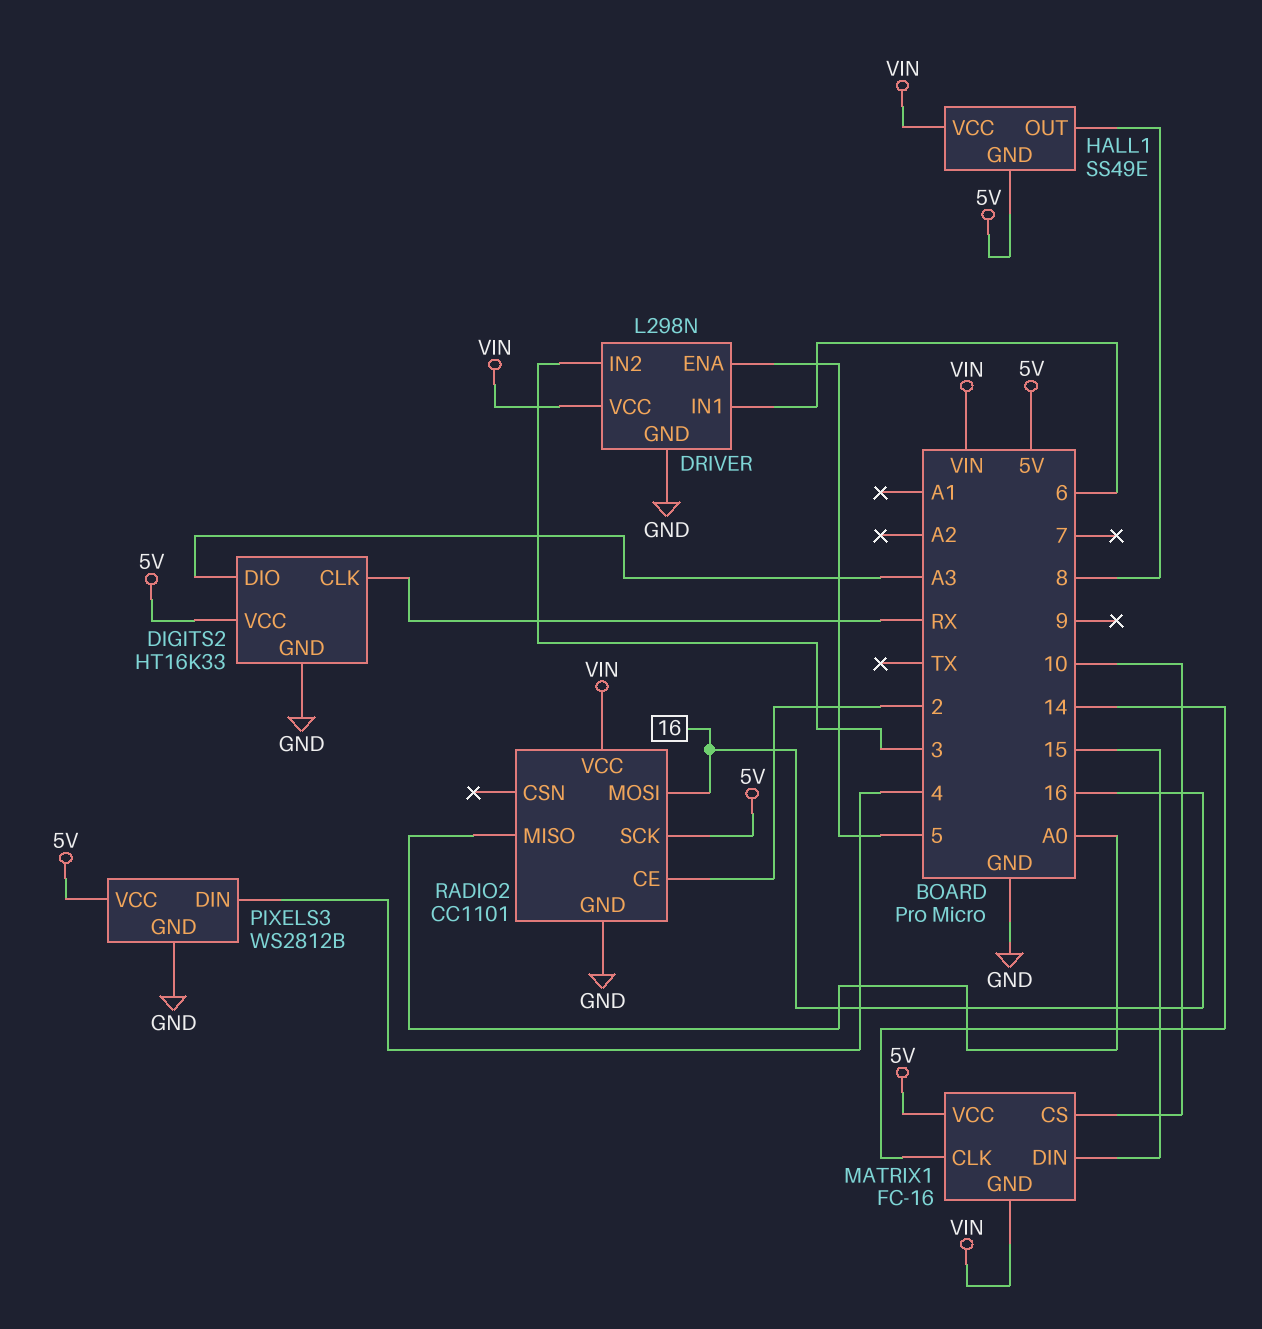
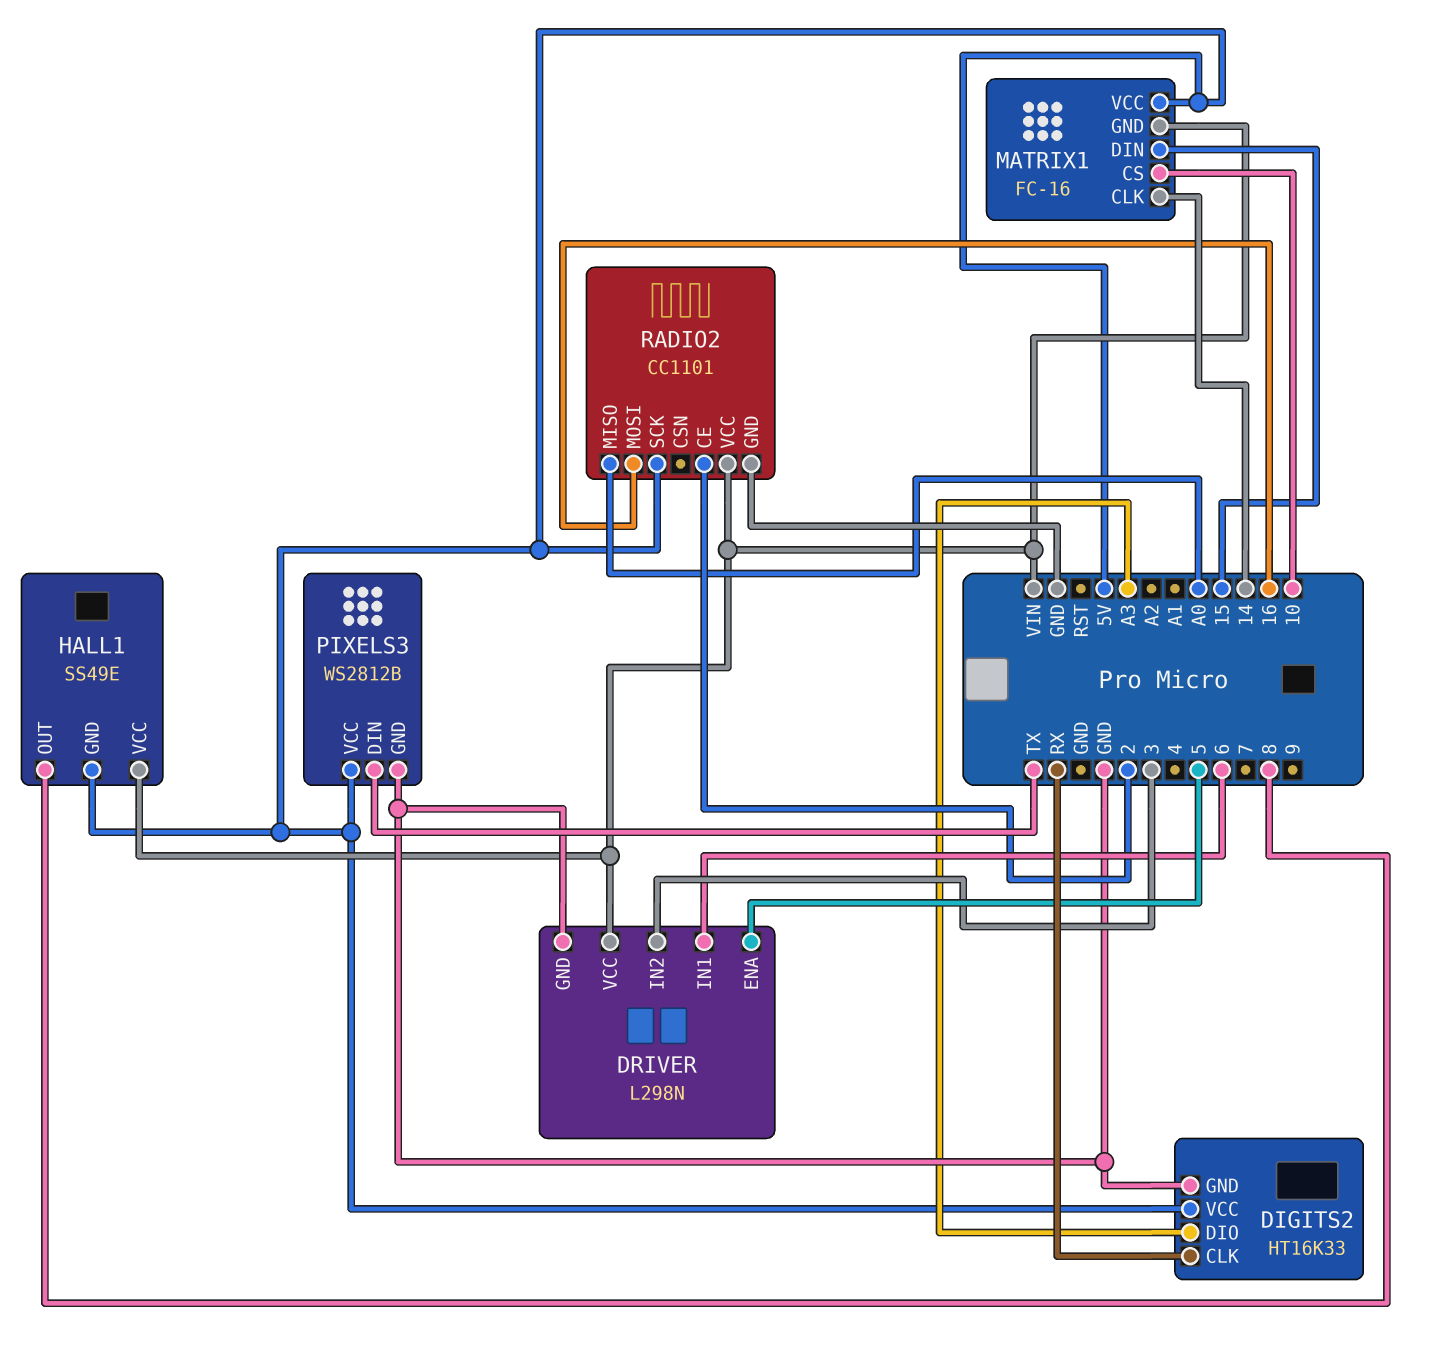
PIXELS3 pin DIN: 4 -> TX

